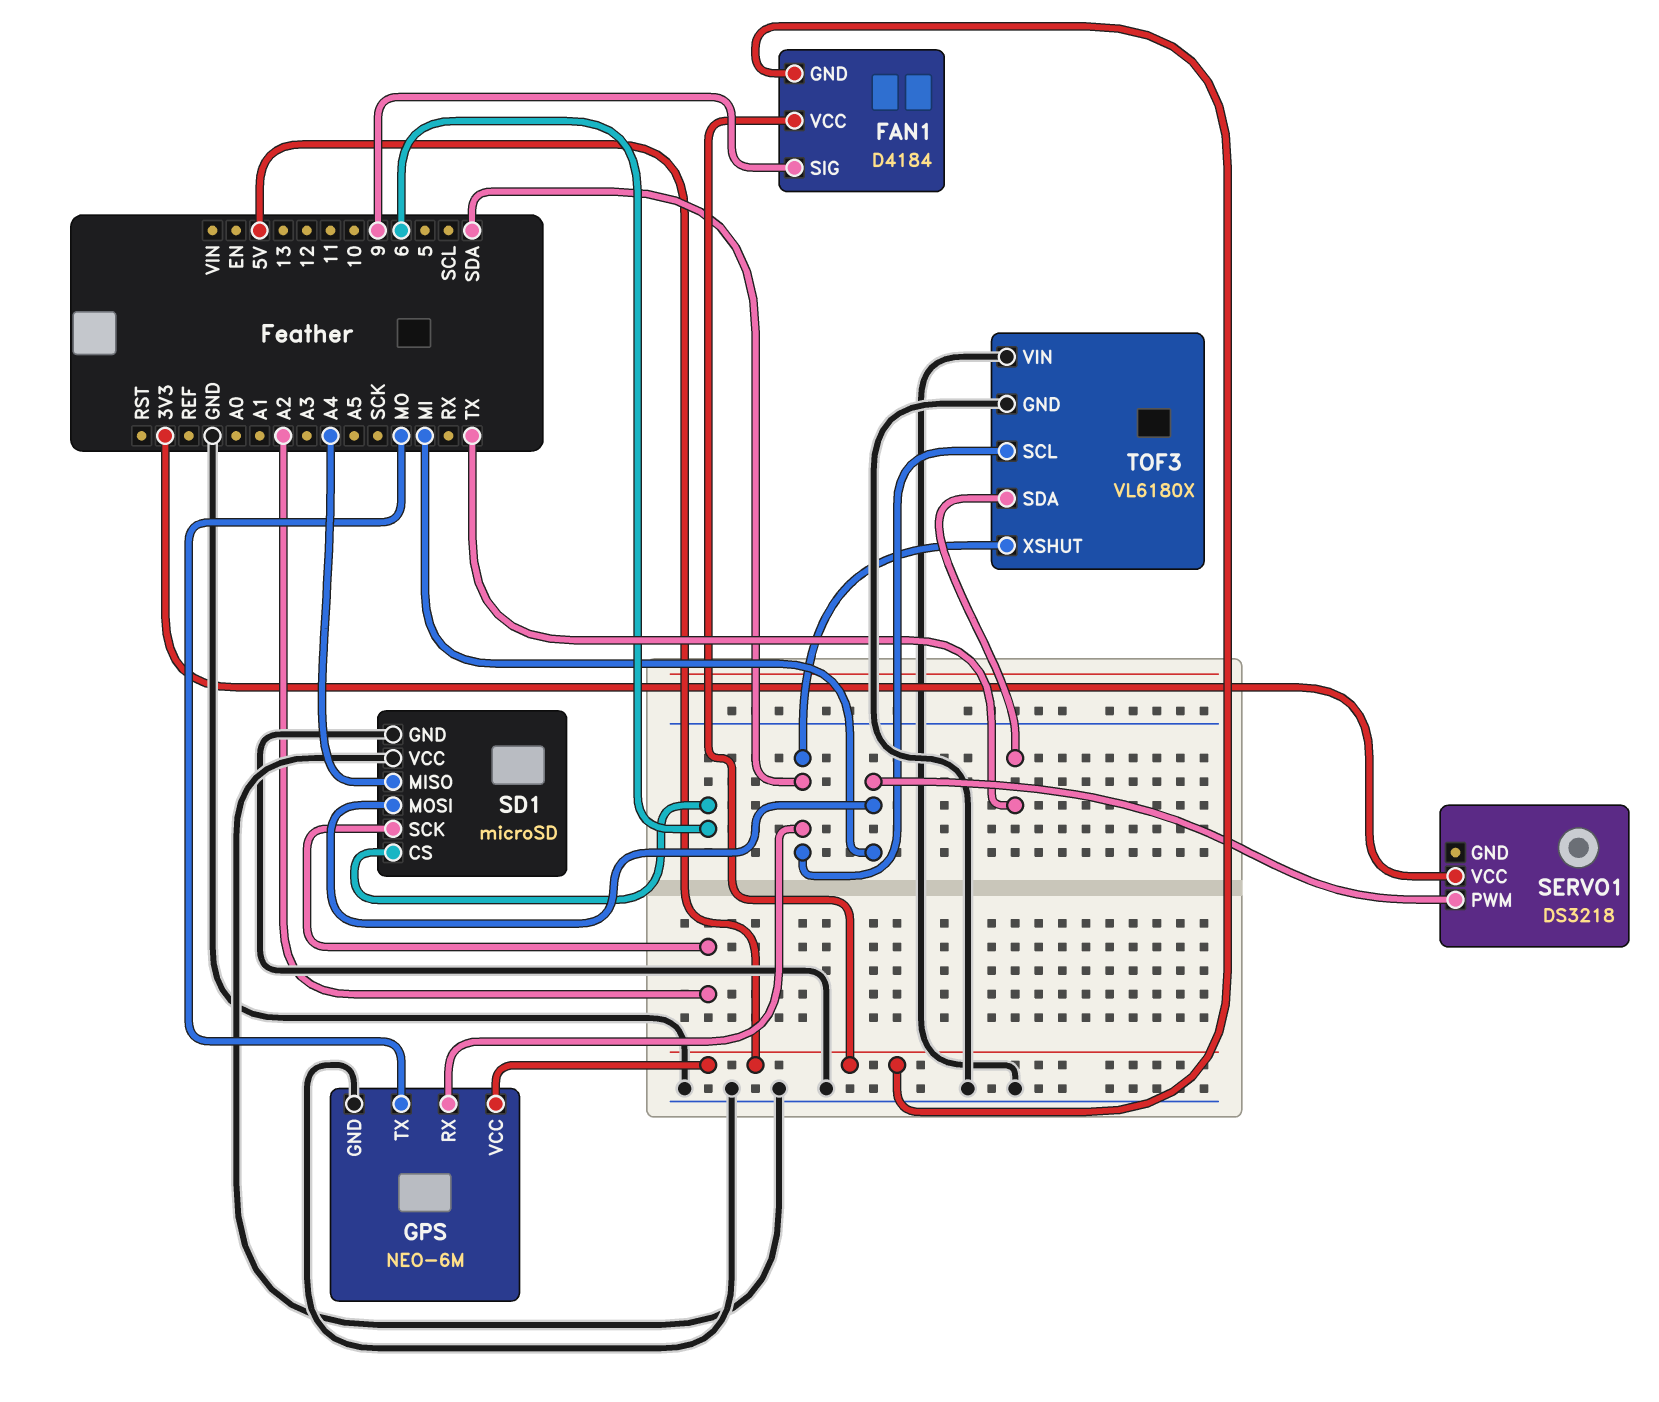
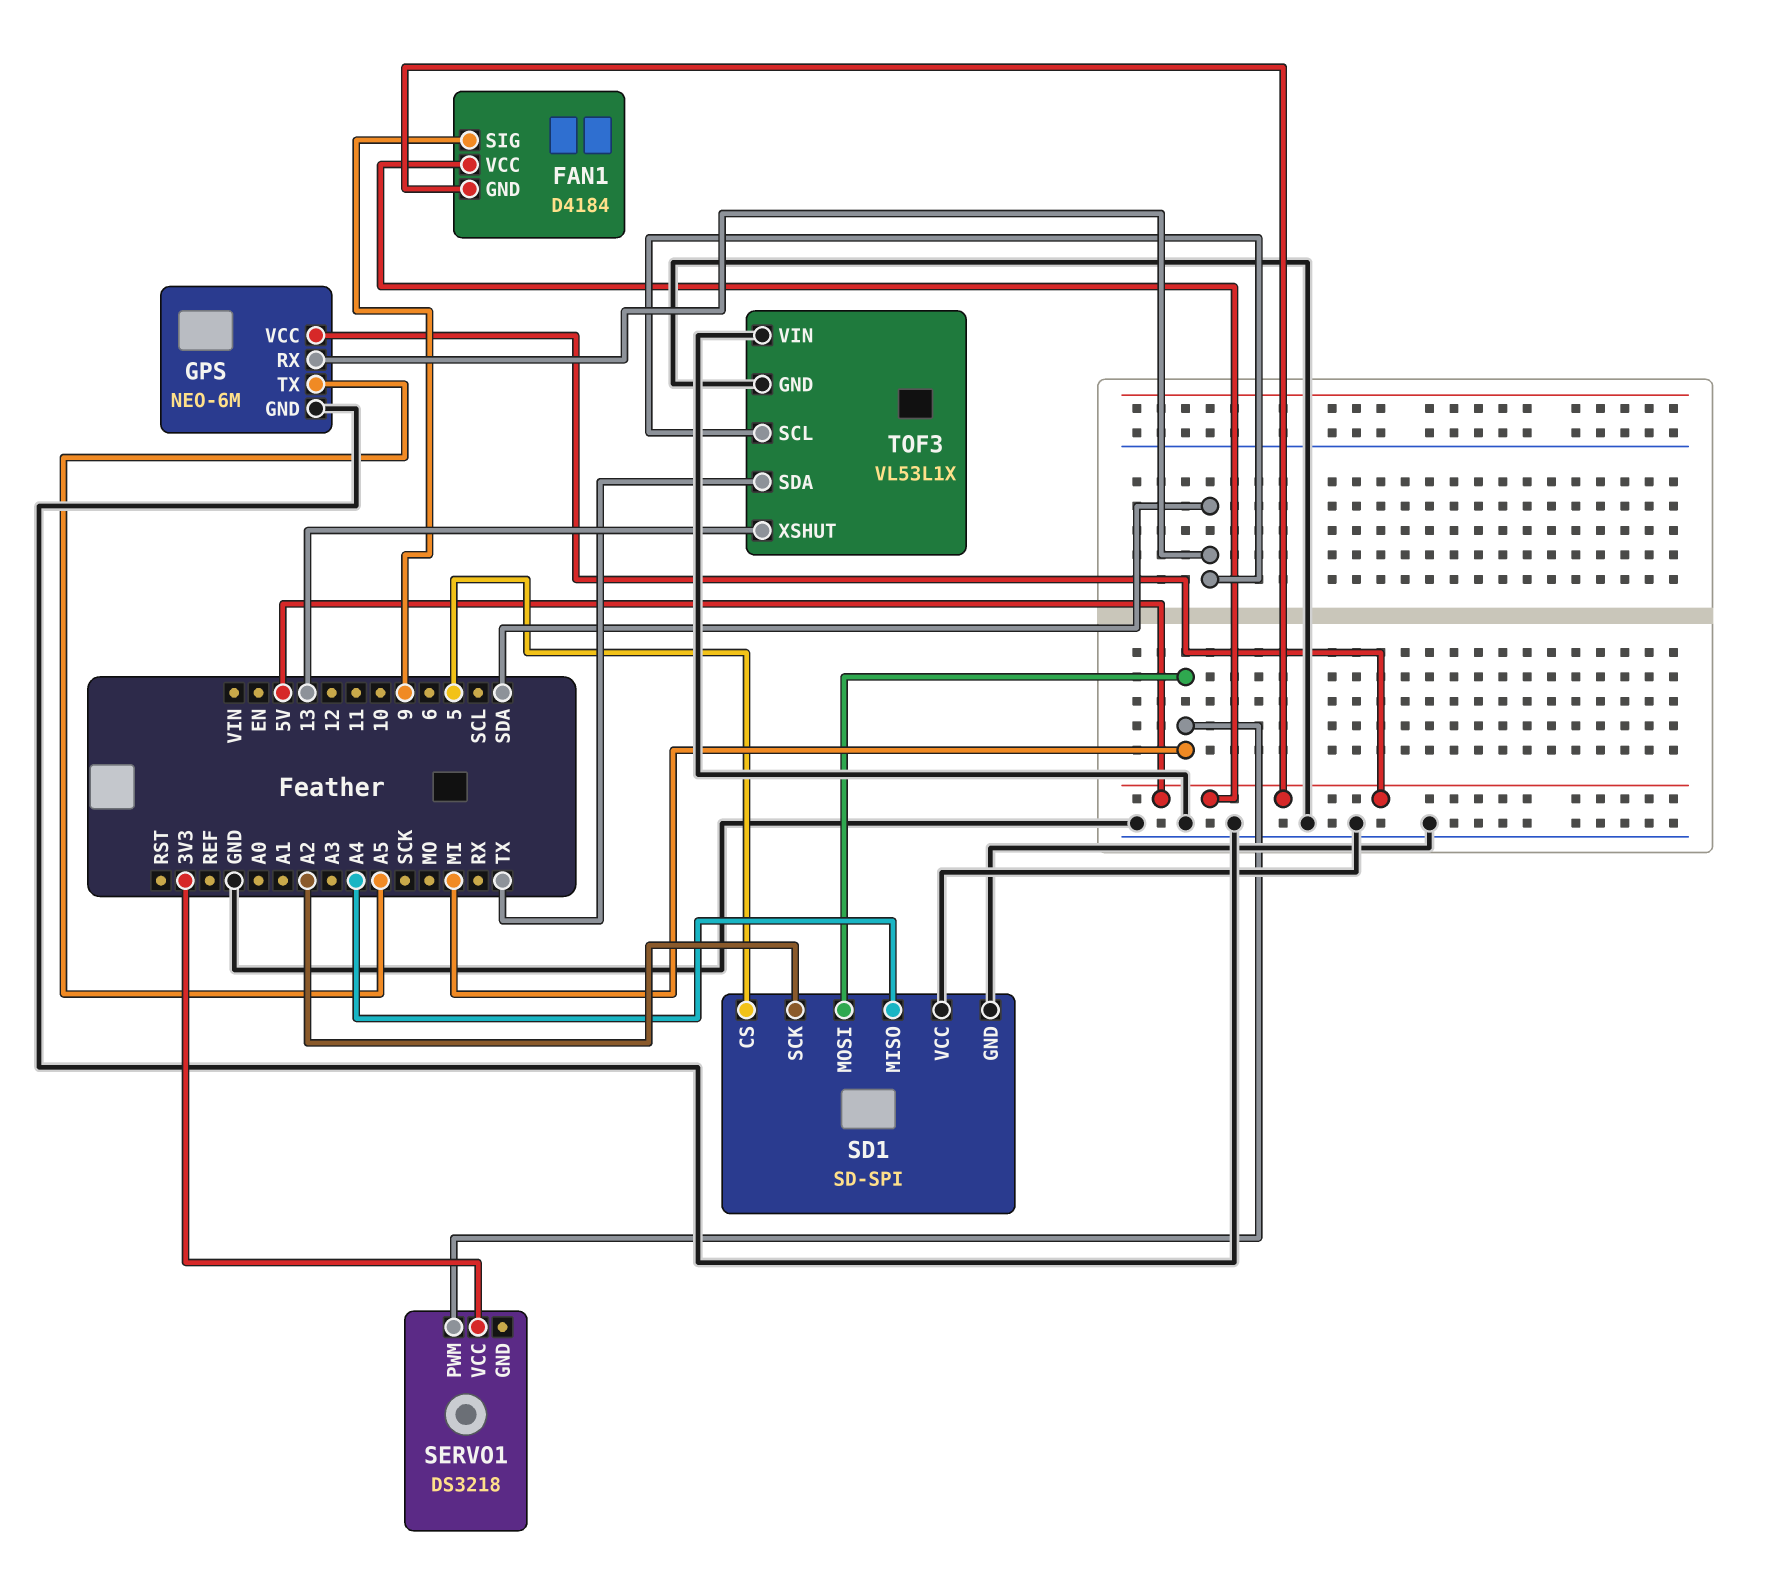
GPS pin TX: MO -> A5
SD1: microSD -> SD-SPI
SD1 pin CS: 6 -> 5
TOF3: VL6180X -> VL53L1X
TOF3 pin XSHUT: SDA -> 13

